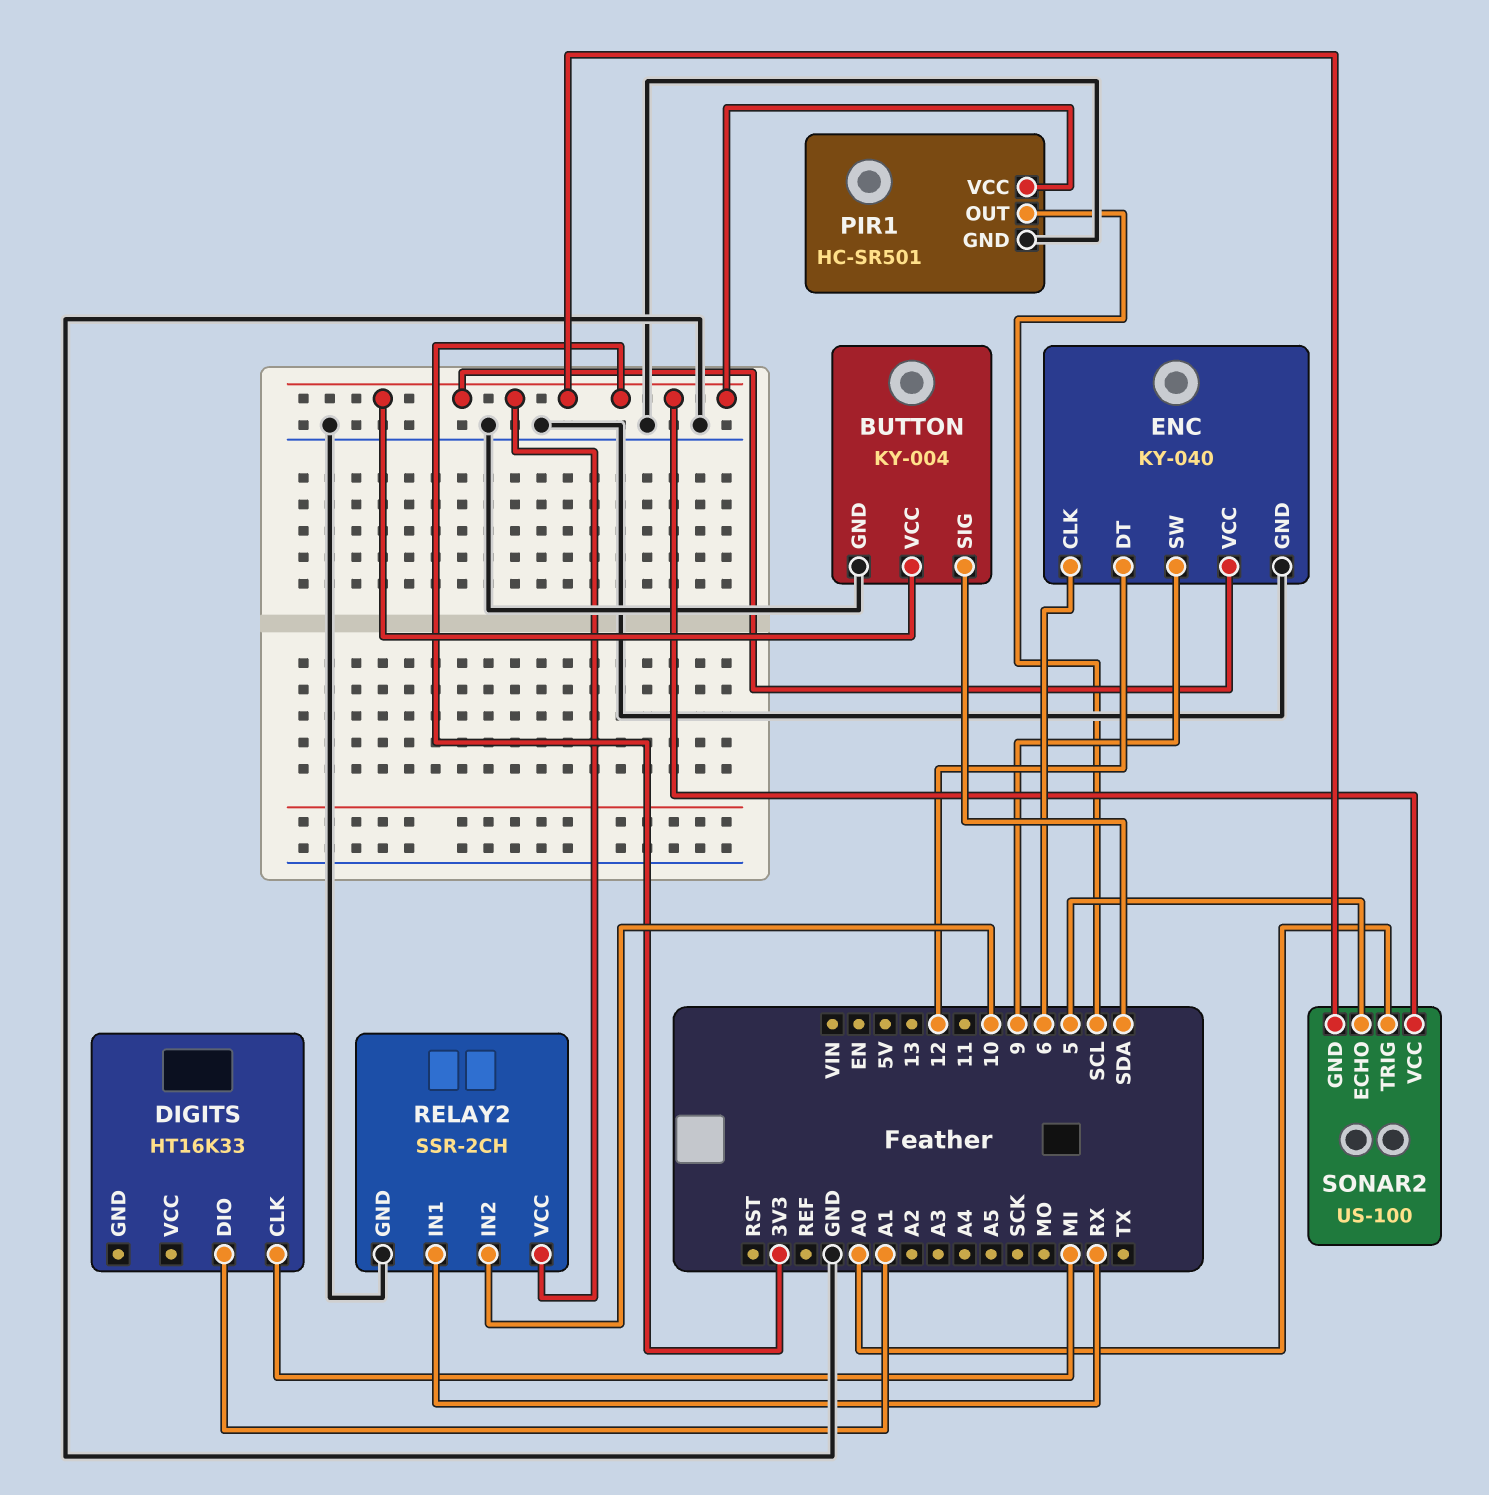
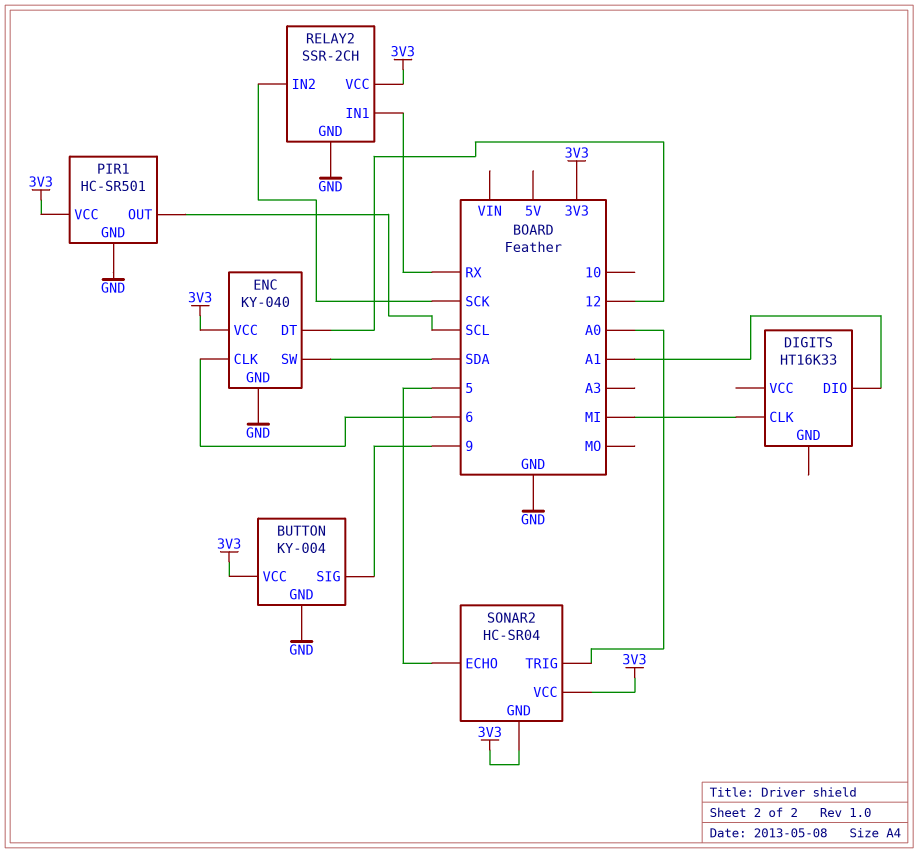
BUTTON pin SIG: SDA -> 9
ENC pin SW: 9 -> SDA
RELAY2 pin IN2: 10 -> SCK
SONAR2: US-100 -> HC-SR04

